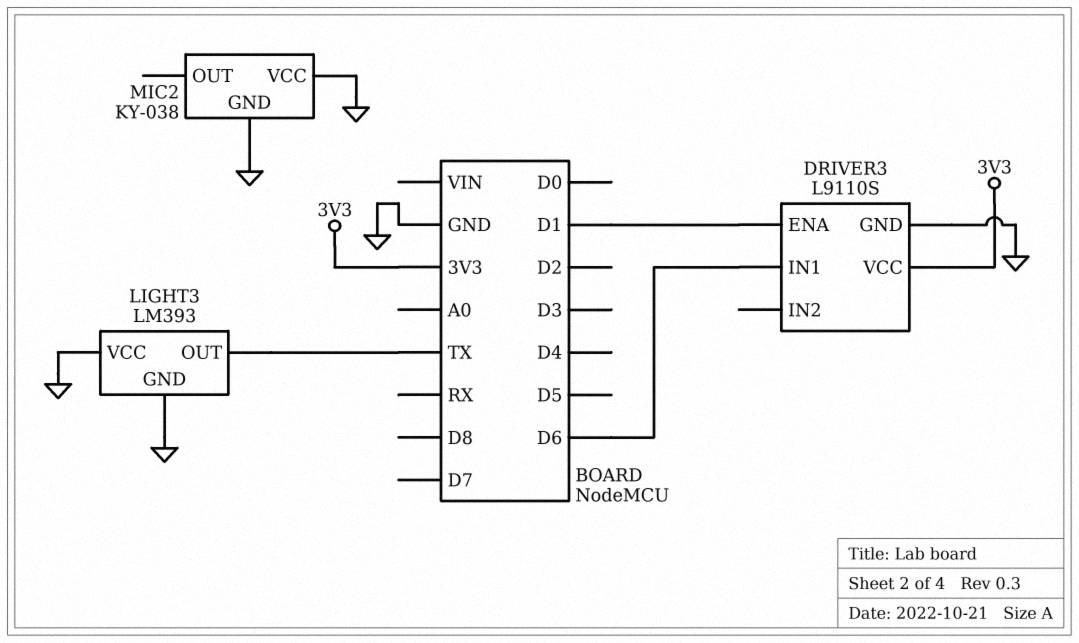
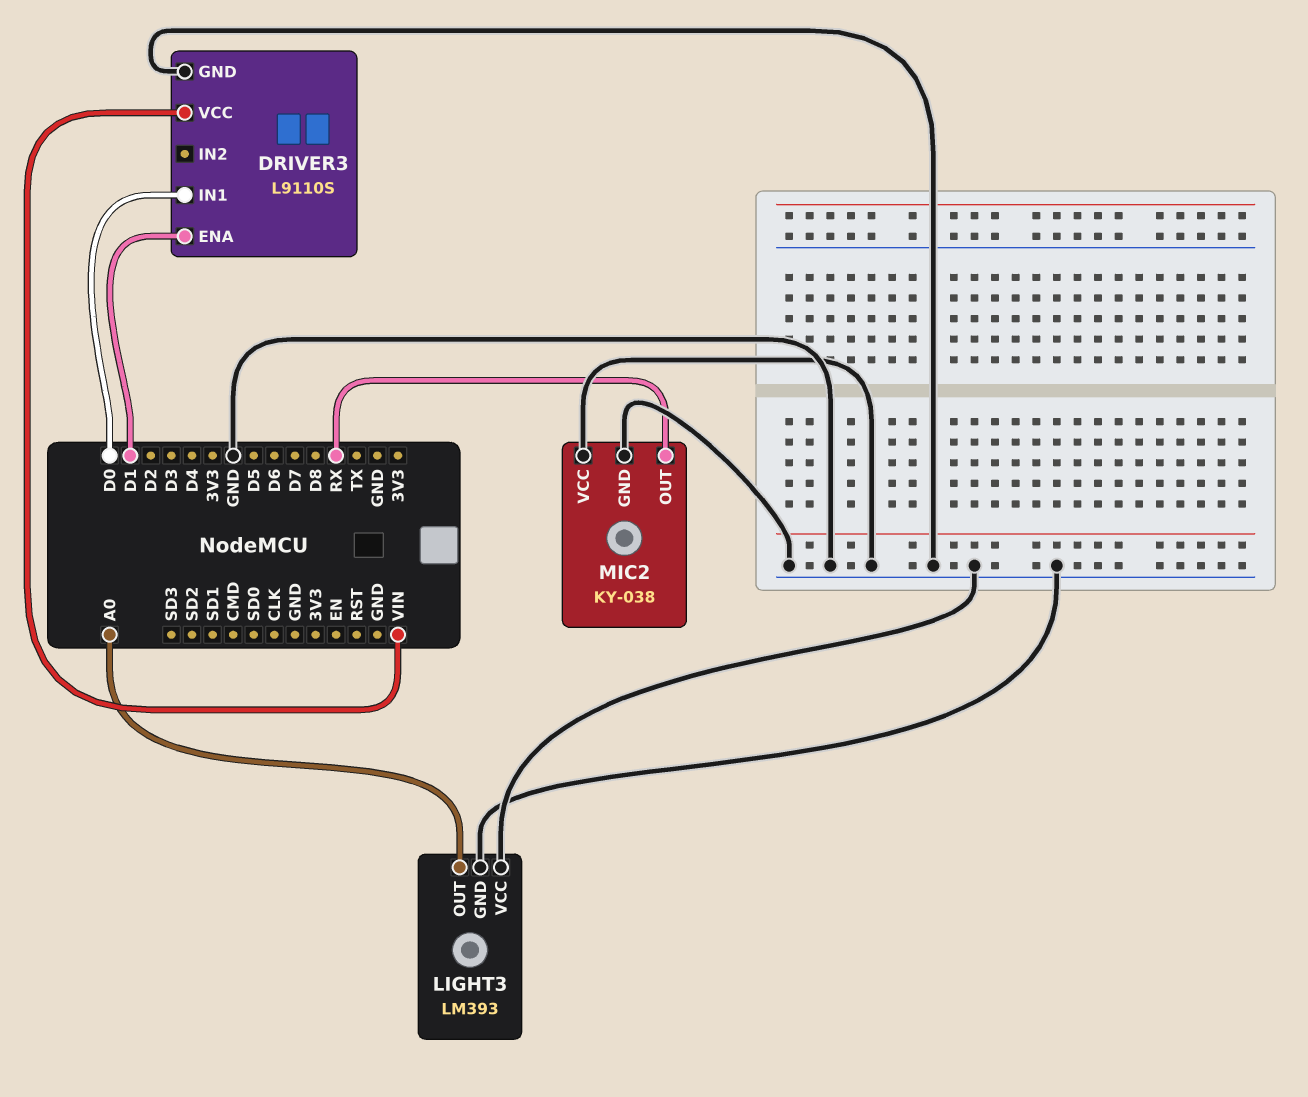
DRIVER3 pin IN1: D6 -> D0
DRIVER3 pin VCC: 3V3 -> VIN
LIGHT3 pin OUT: TX -> A0
MIC2 pin OUT: none -> RX

